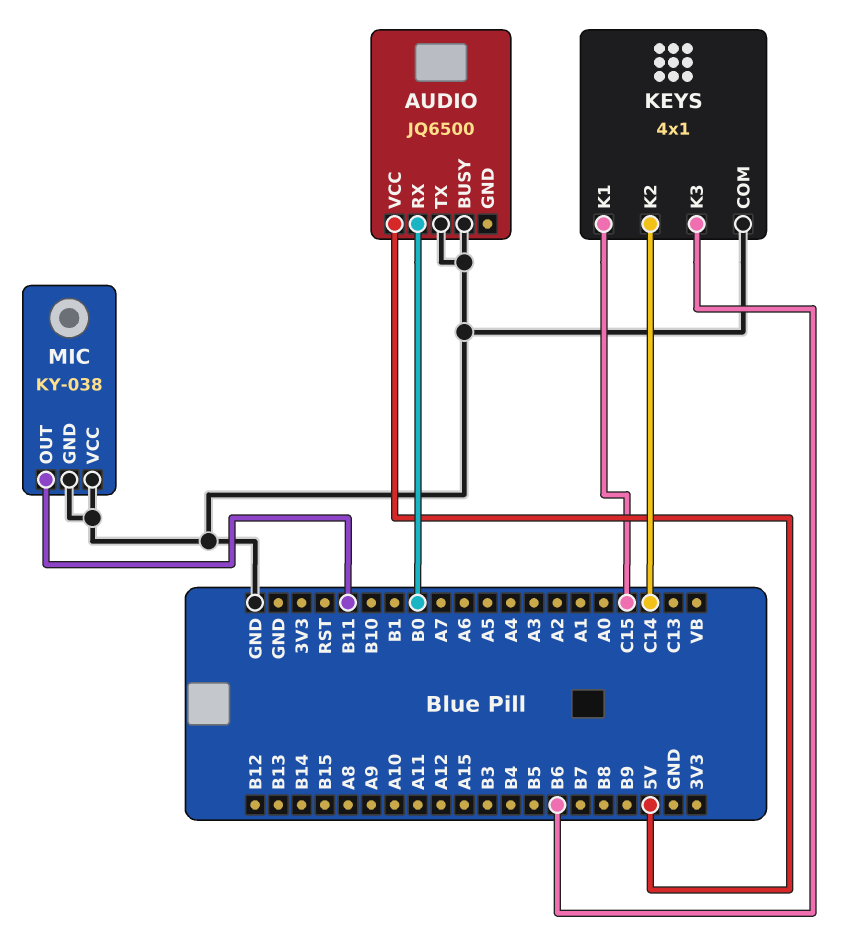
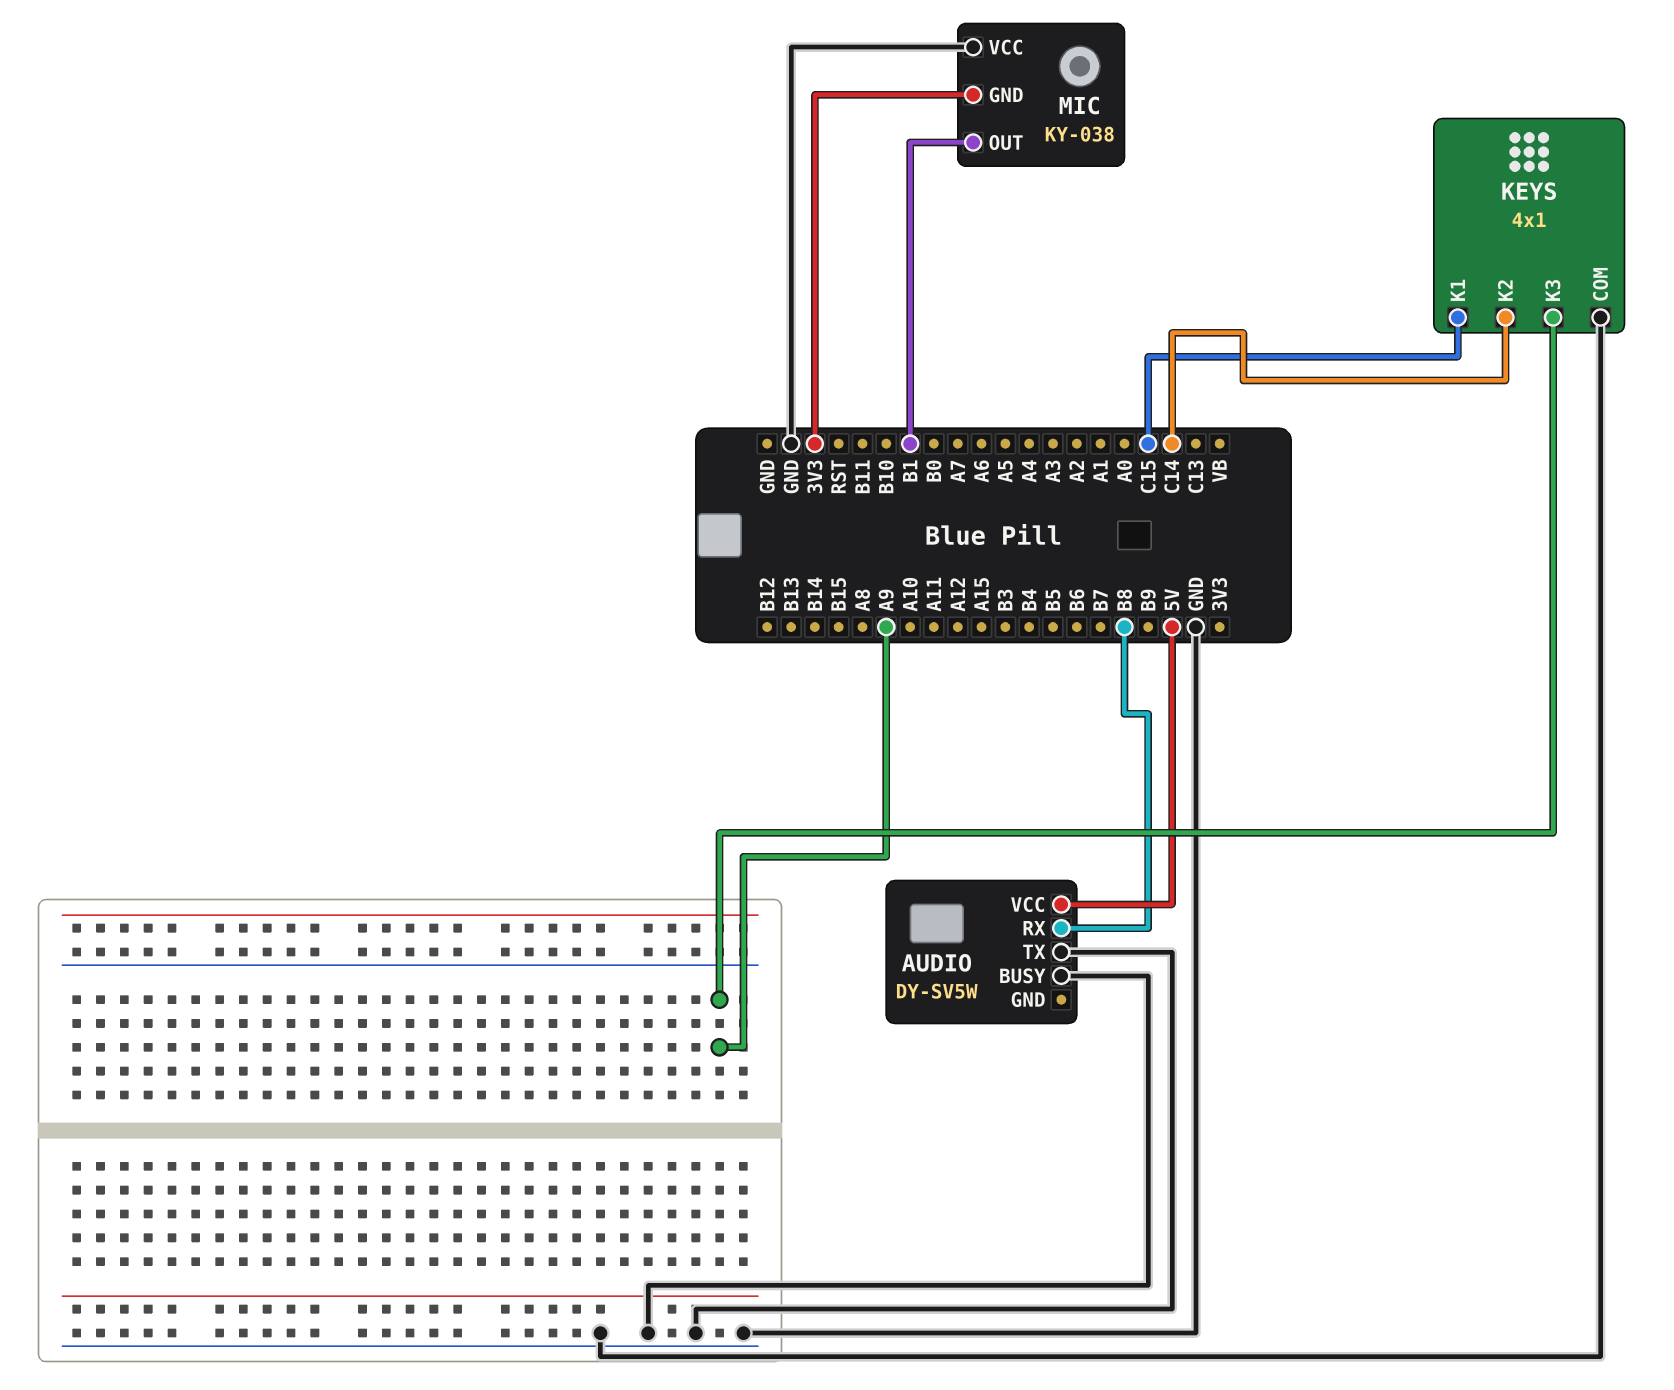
AUDIO: JQ6500 -> DY-SV5W
AUDIO pin RX: B0 -> B8
KEYS pin K3: B6 -> A9
MIC pin GND: GND -> 3V3
MIC pin OUT: B11 -> B1

